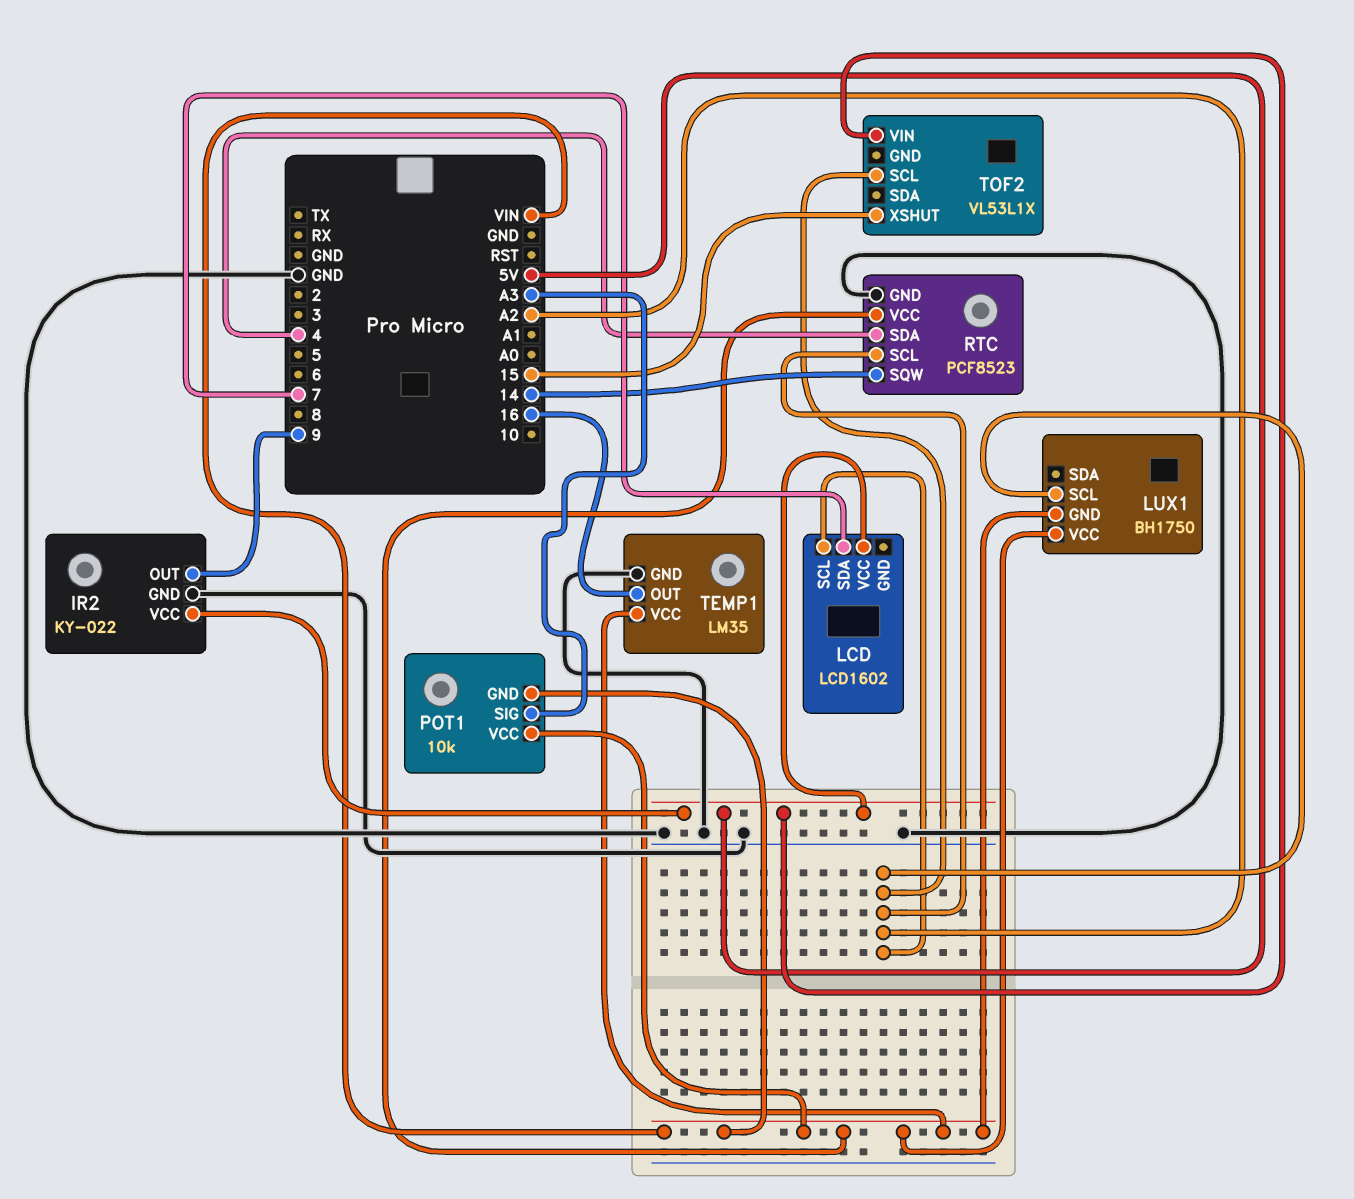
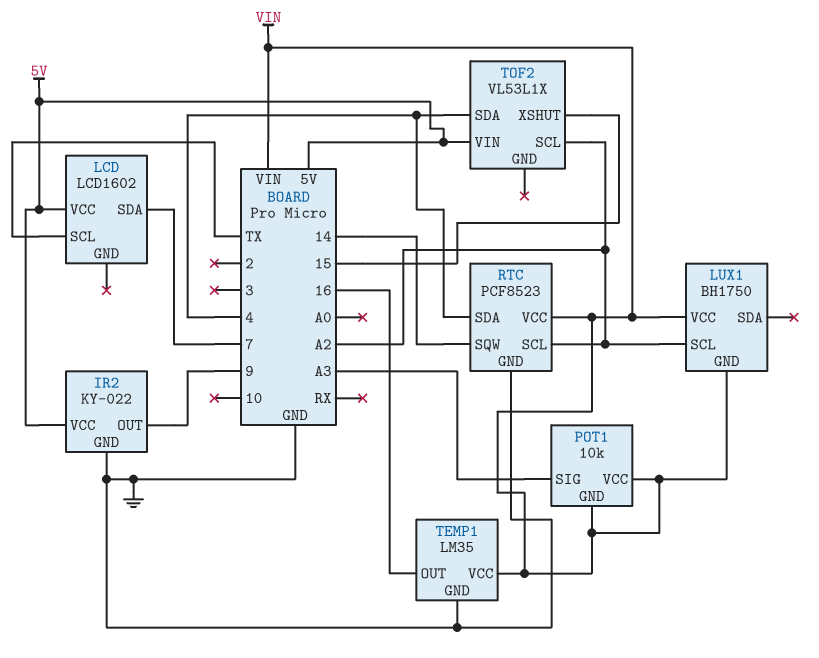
LCD pin SCL: A2 -> TX
TOF2 pin SDA: none -> 4

